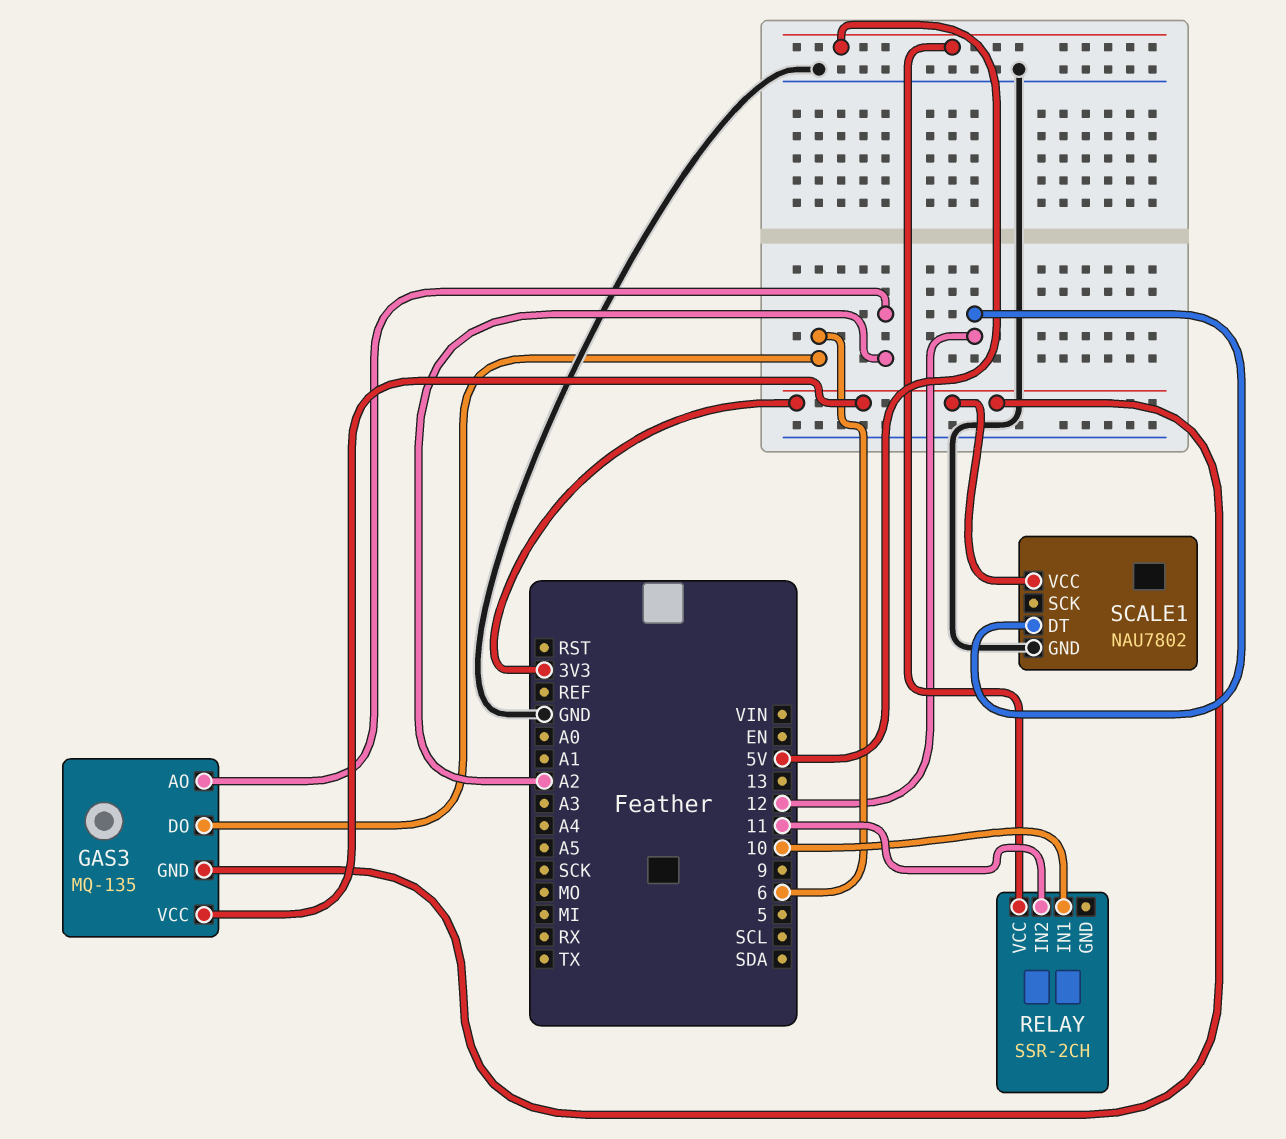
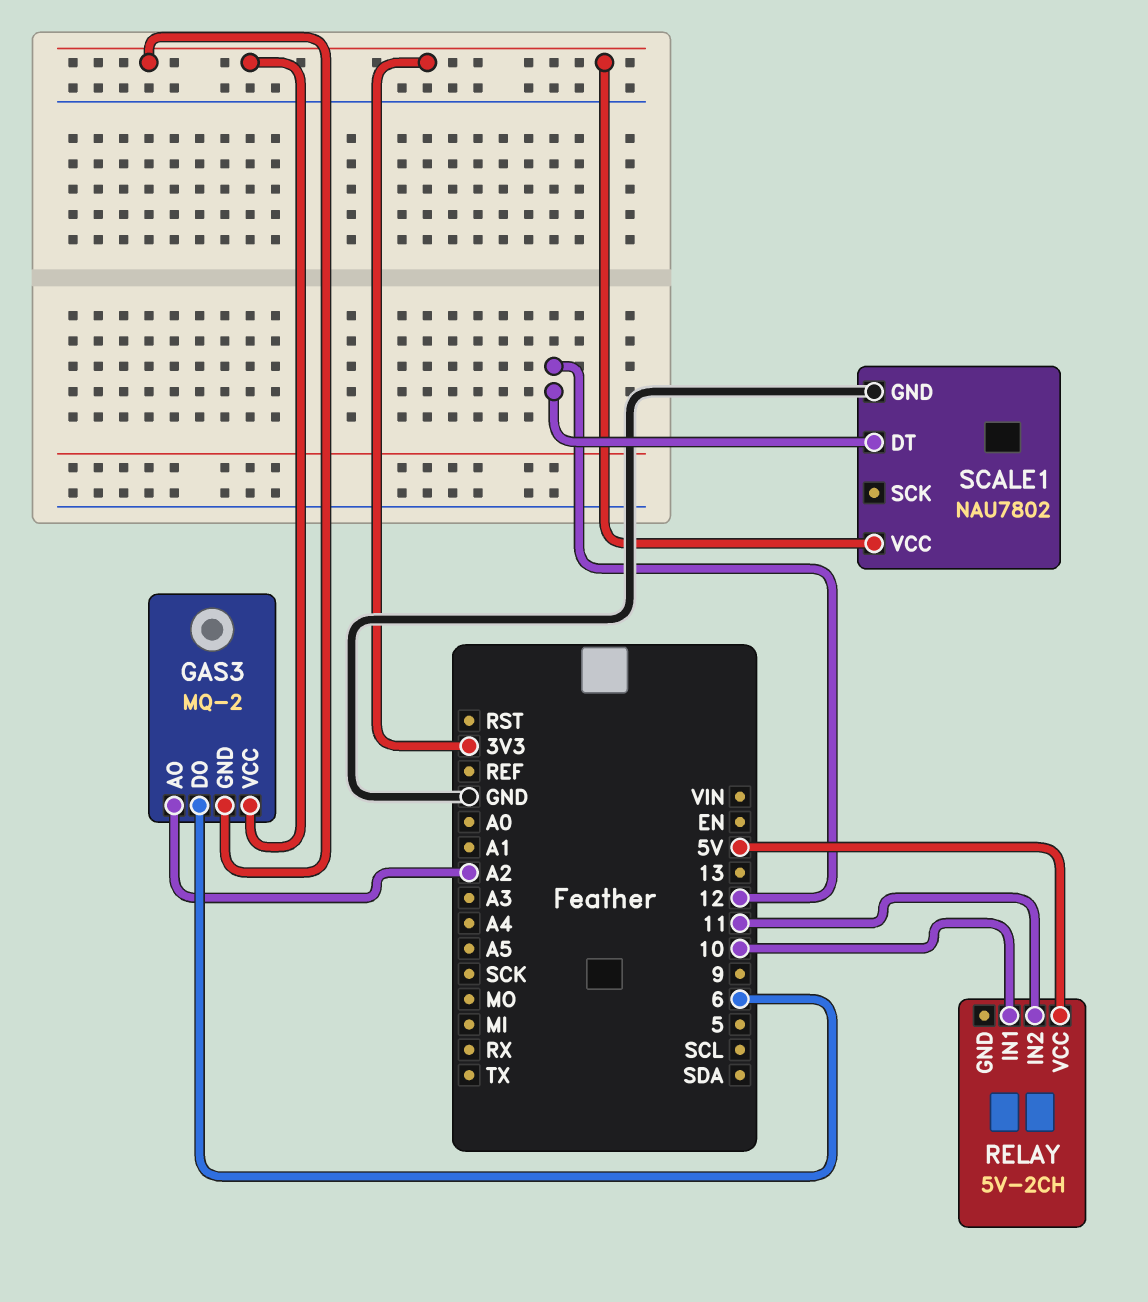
GAS3: MQ-135 -> MQ-2
RELAY: SSR-2CH -> 5V-2CH

